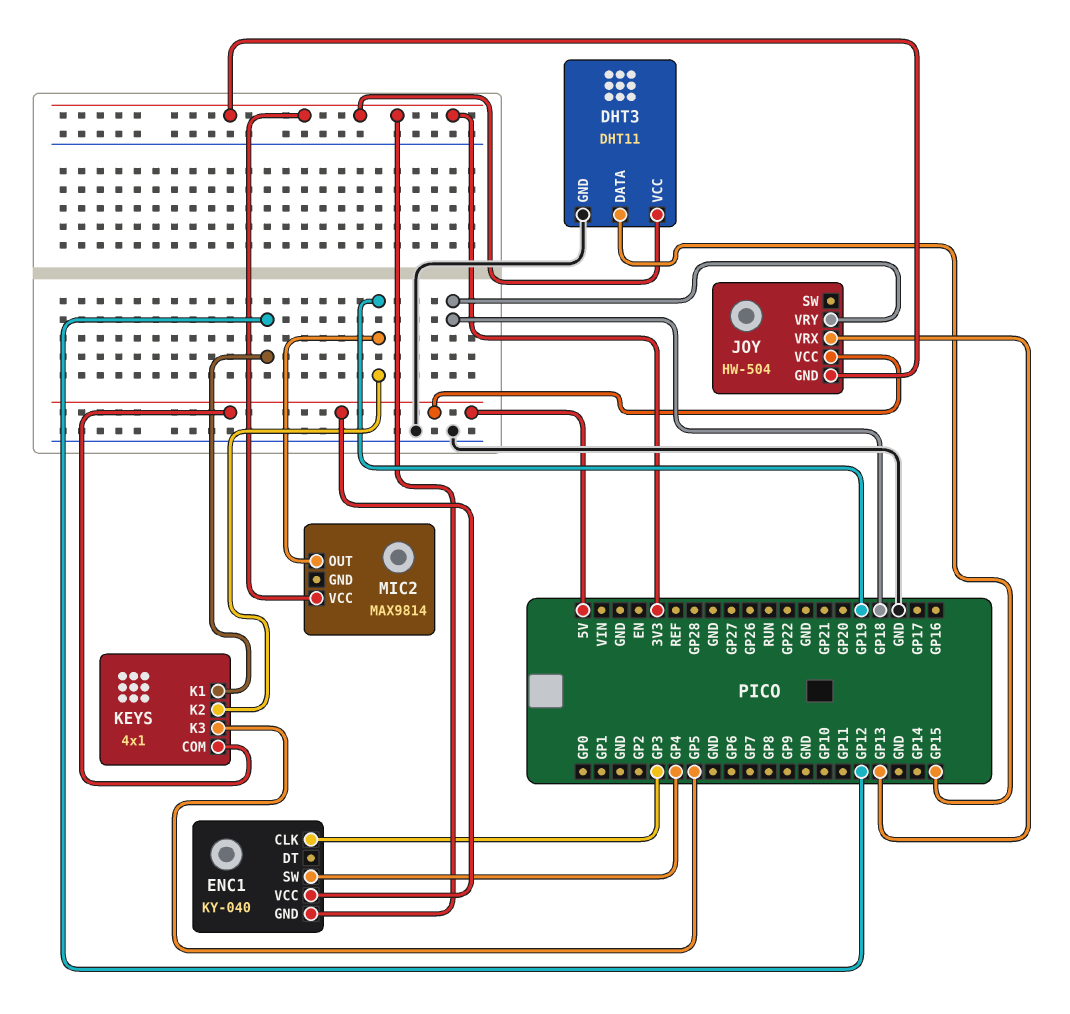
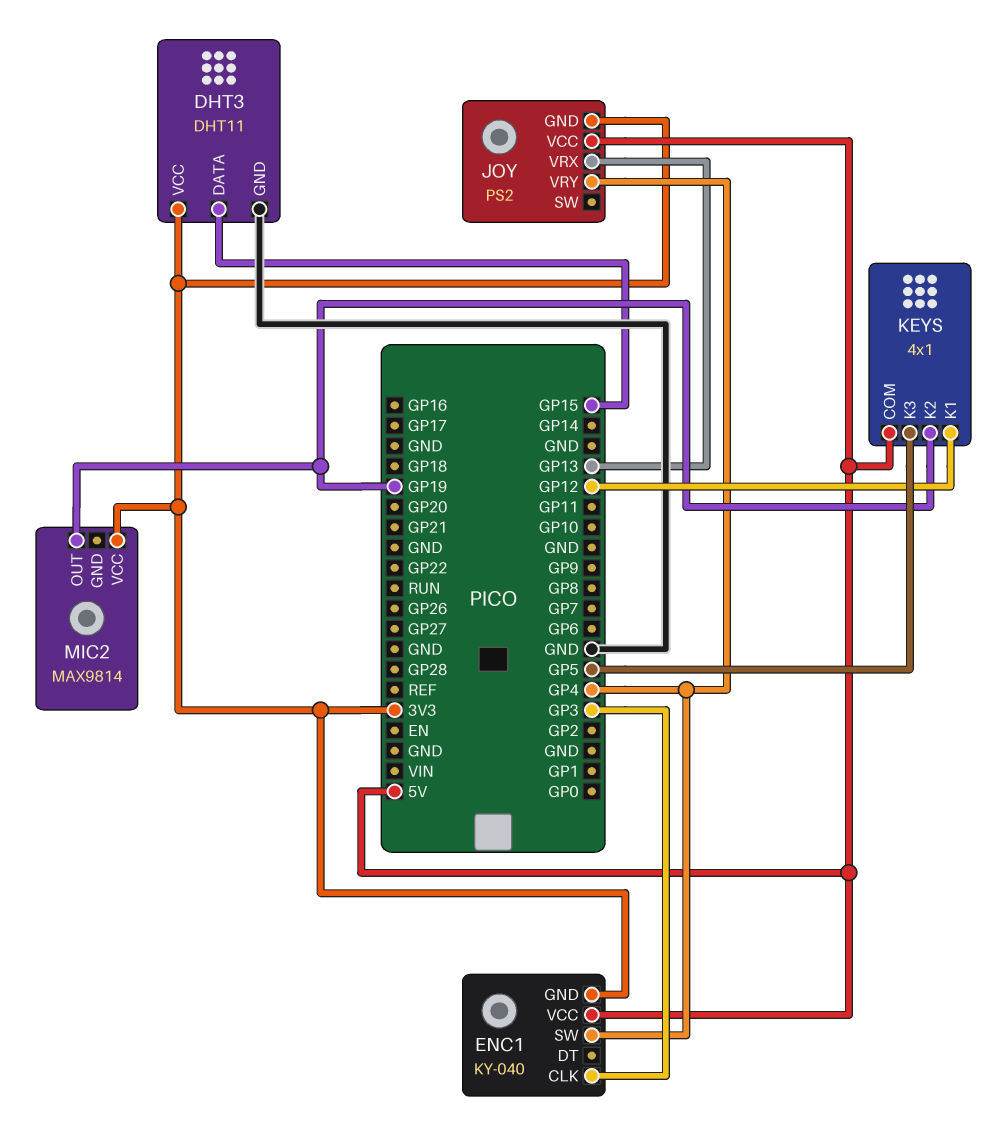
JOY: HW-504 -> PS2
JOY pin VRY: GP18 -> GP4

